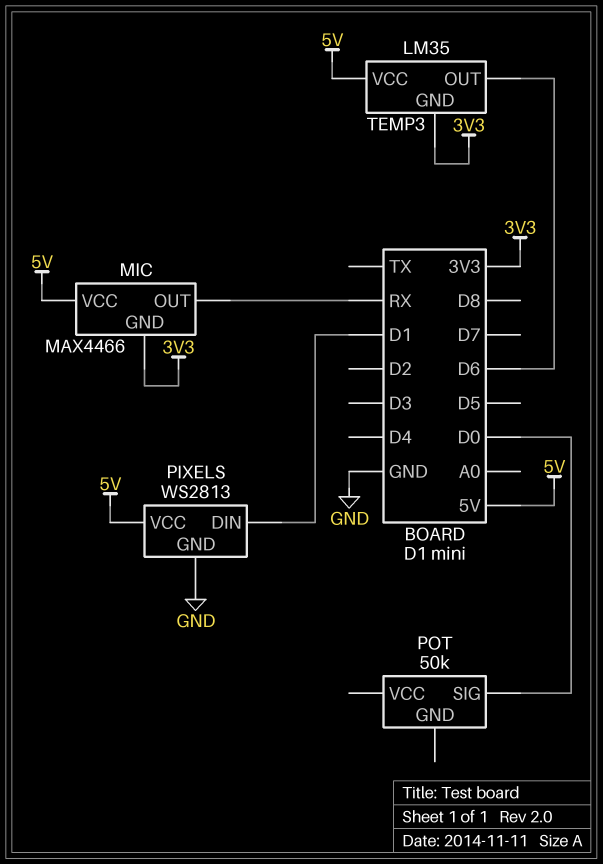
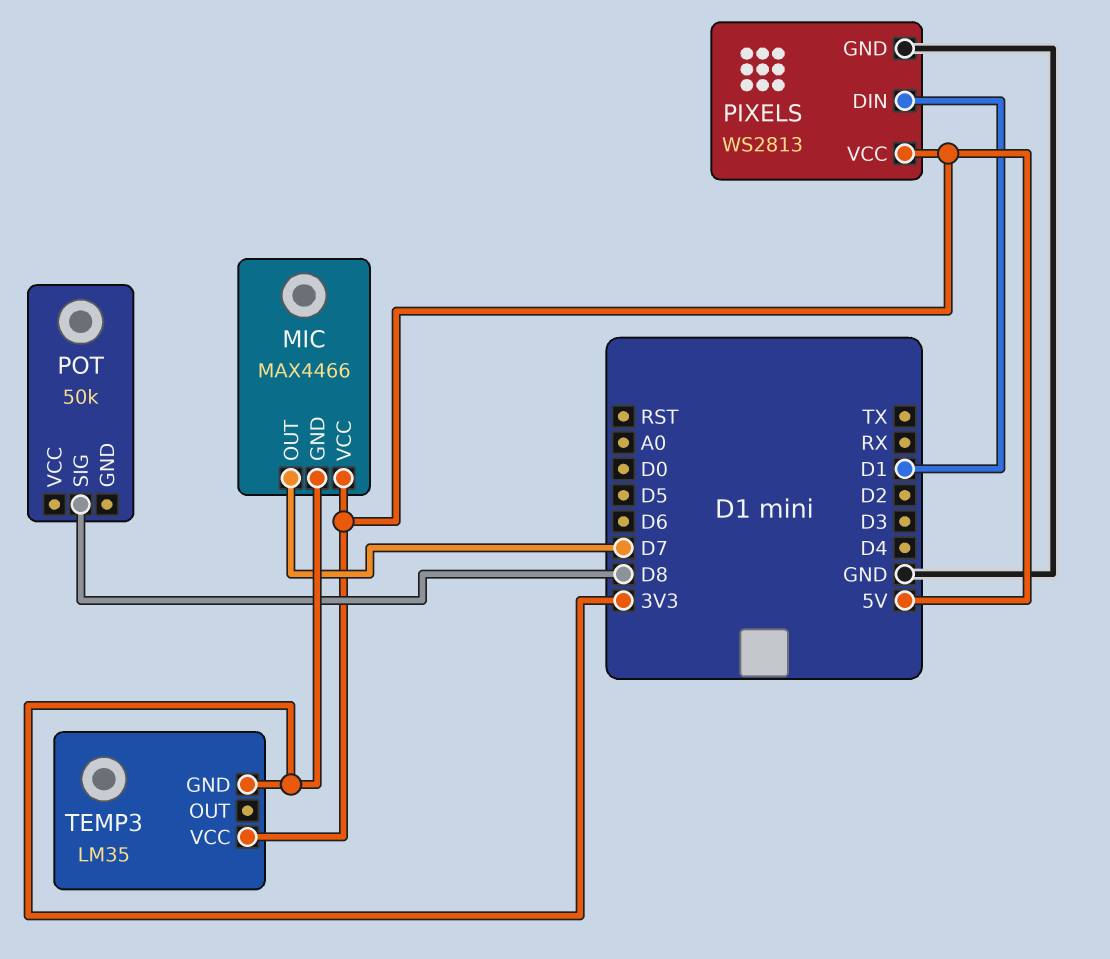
MIC pin OUT: RX -> D7
POT pin SIG: D0 -> D8
TEMP3 pin OUT: D6 -> none

